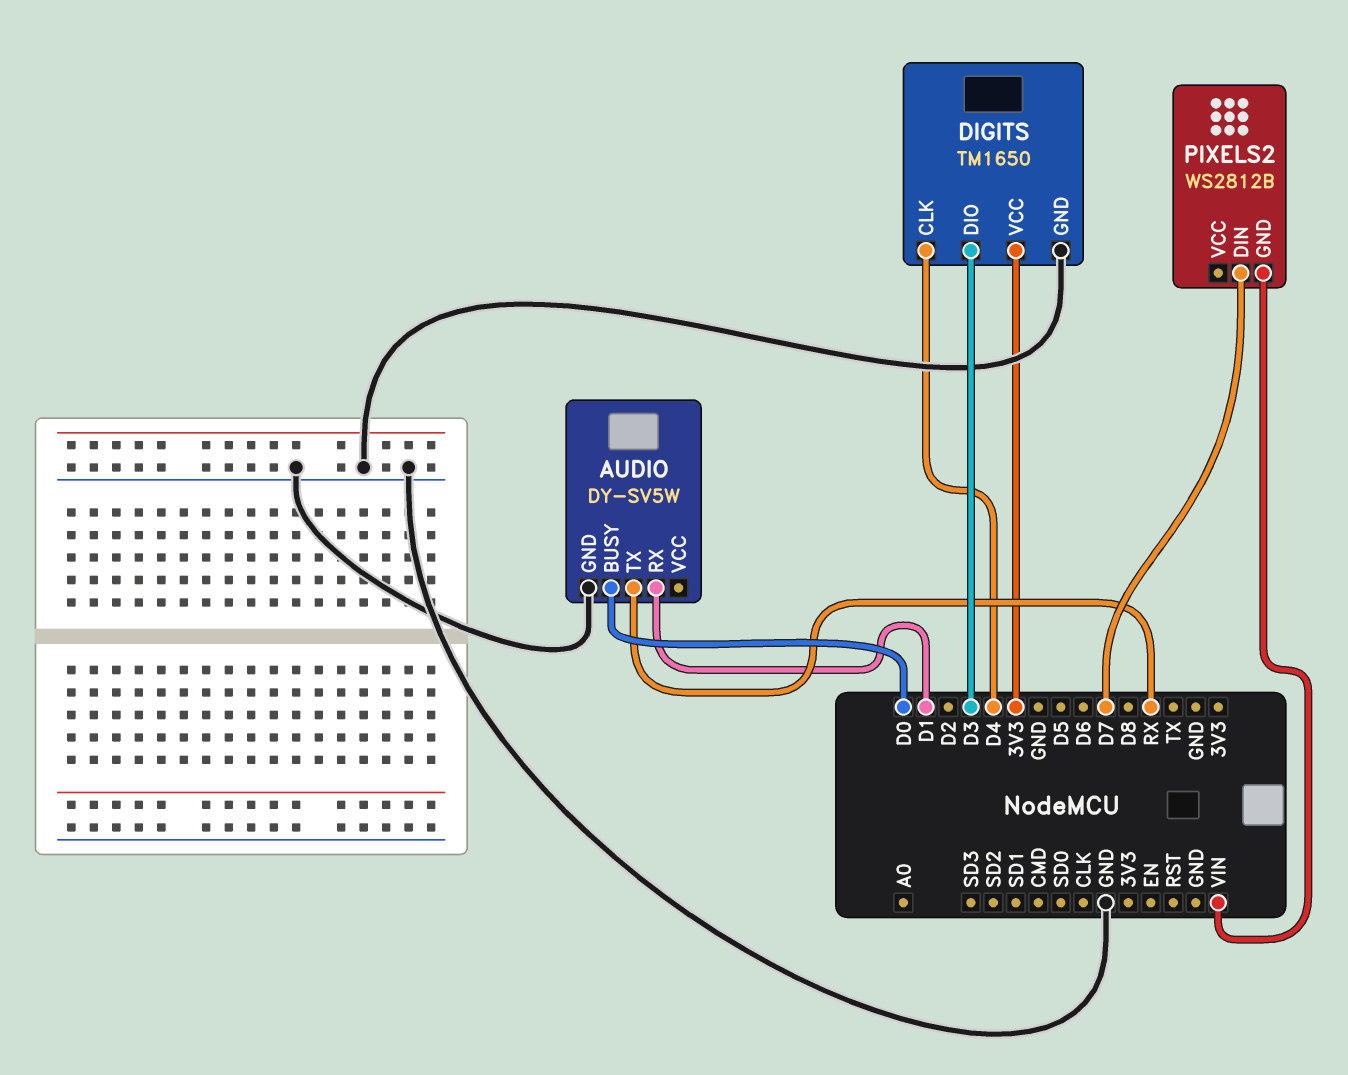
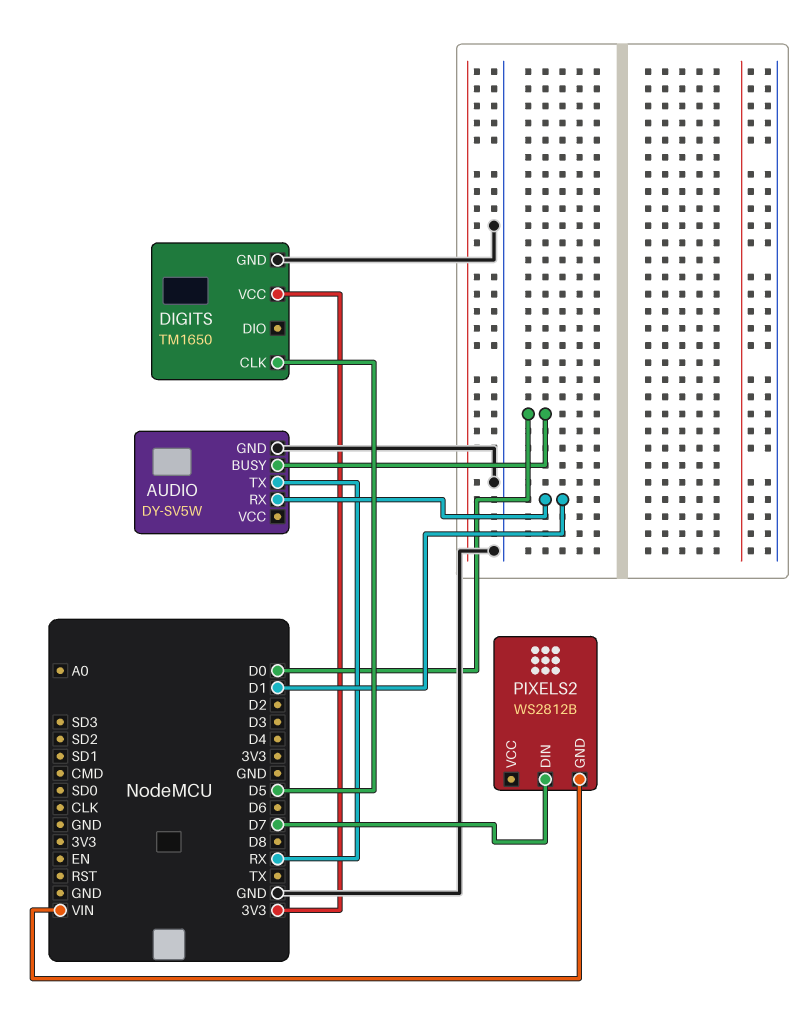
DIGITS pin CLK: D4 -> D5
DIGITS pin DIO: D3 -> none

